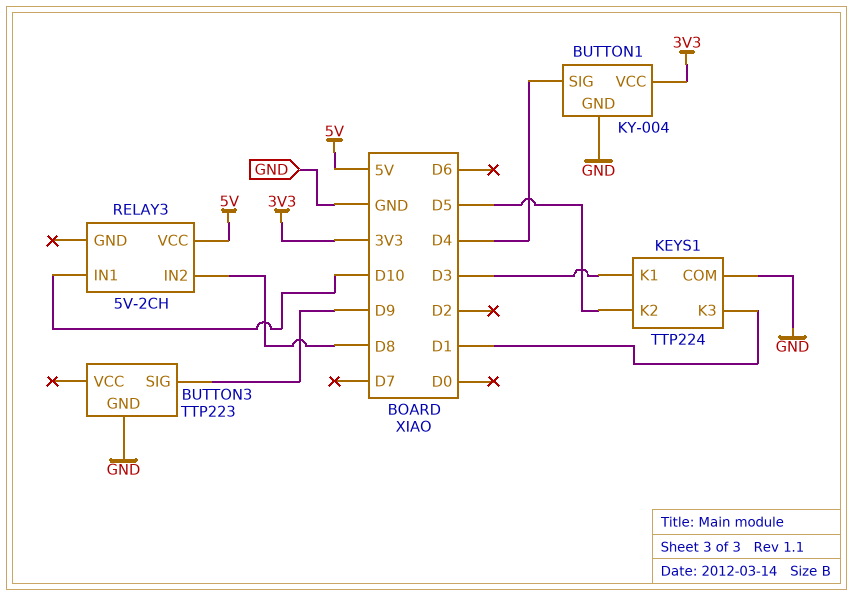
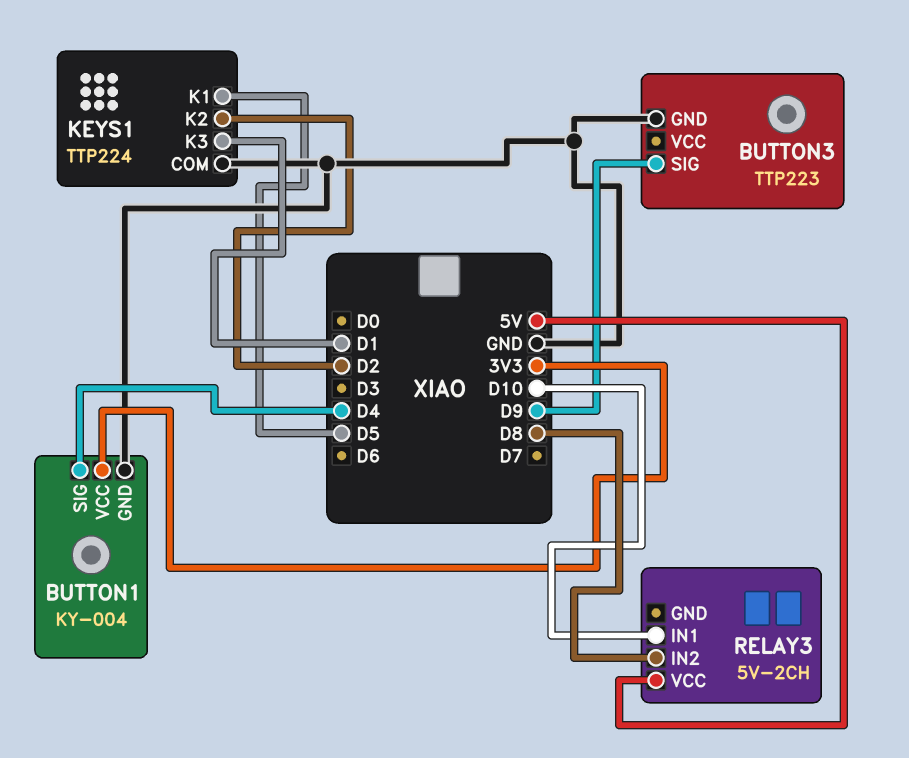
KEYS1 pin K1: D3 -> D5
KEYS1 pin K2: D5 -> D2

